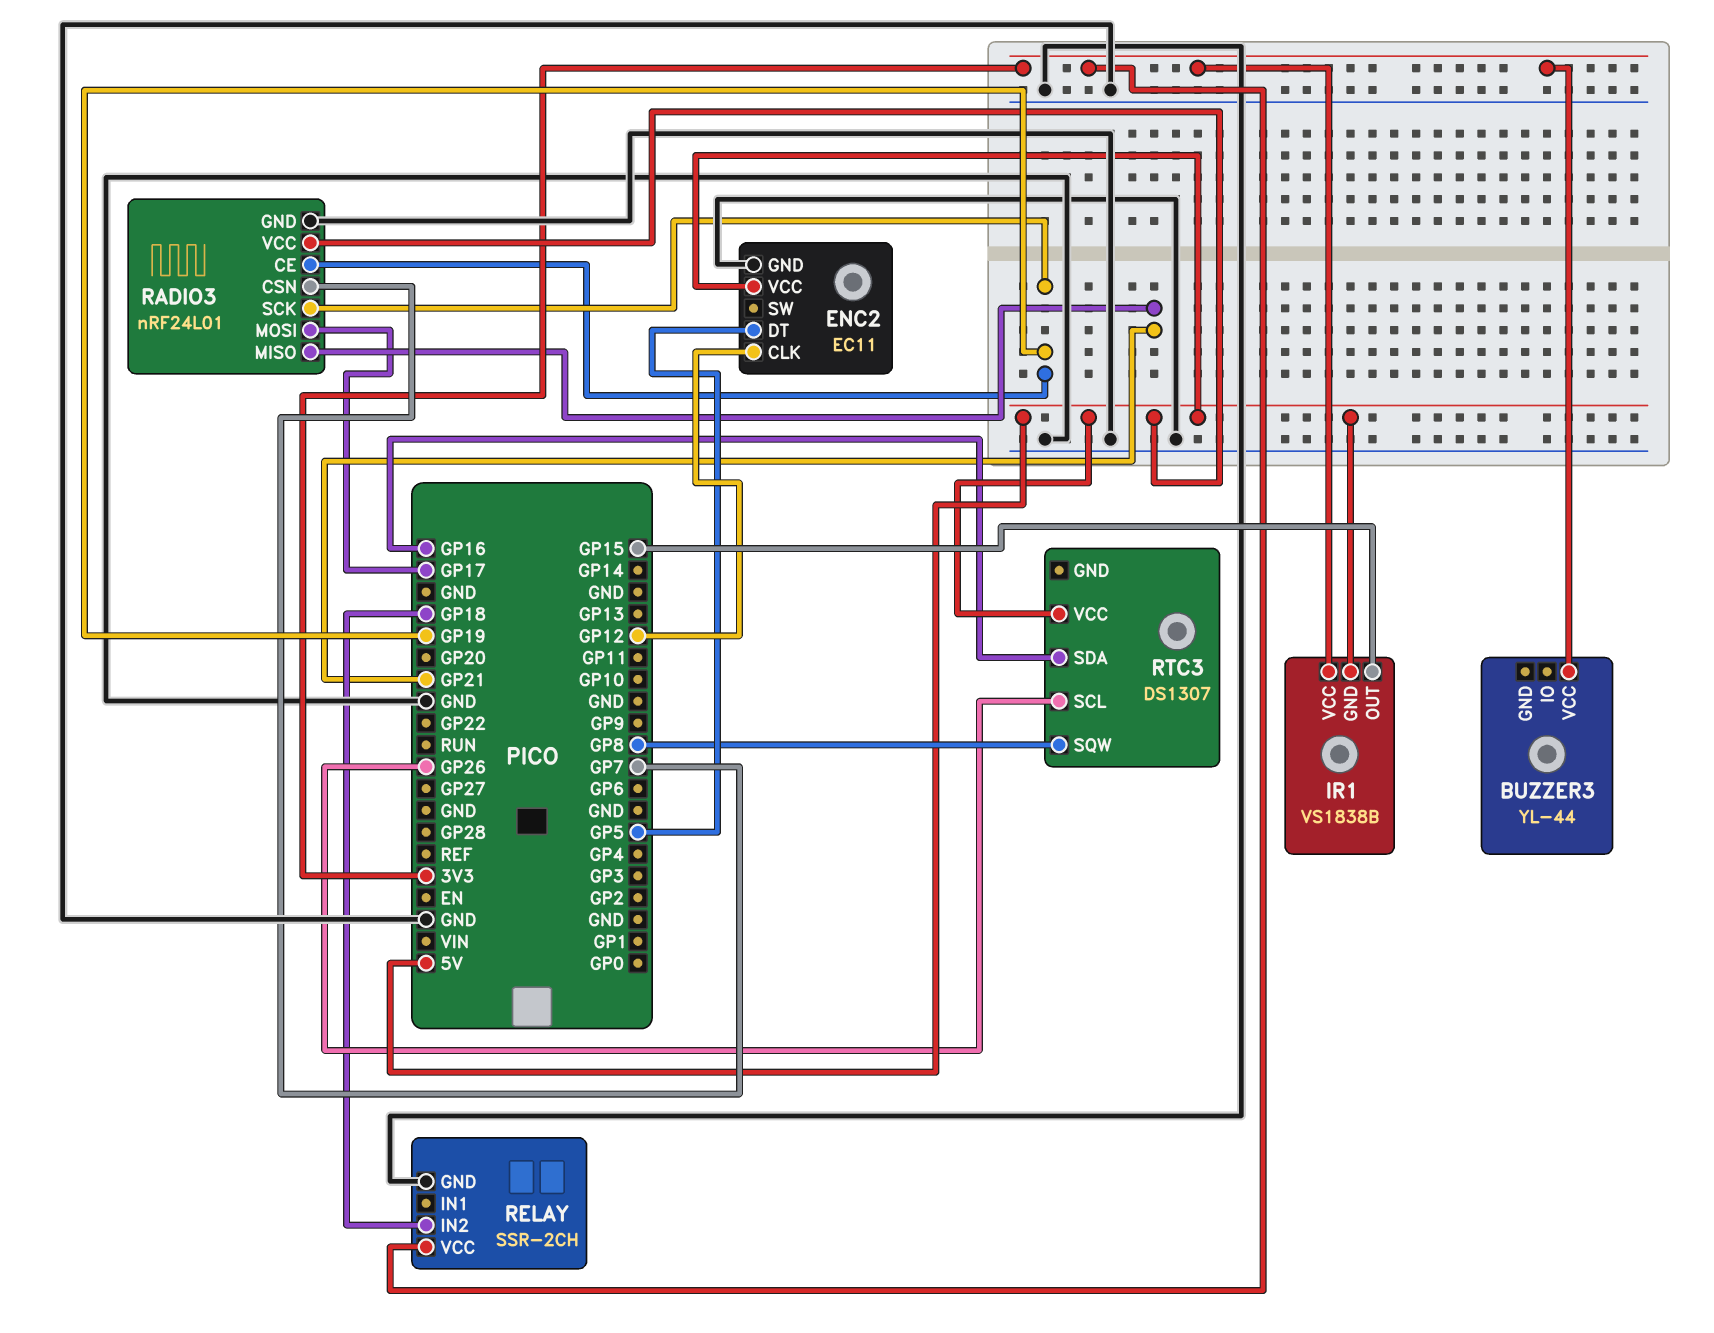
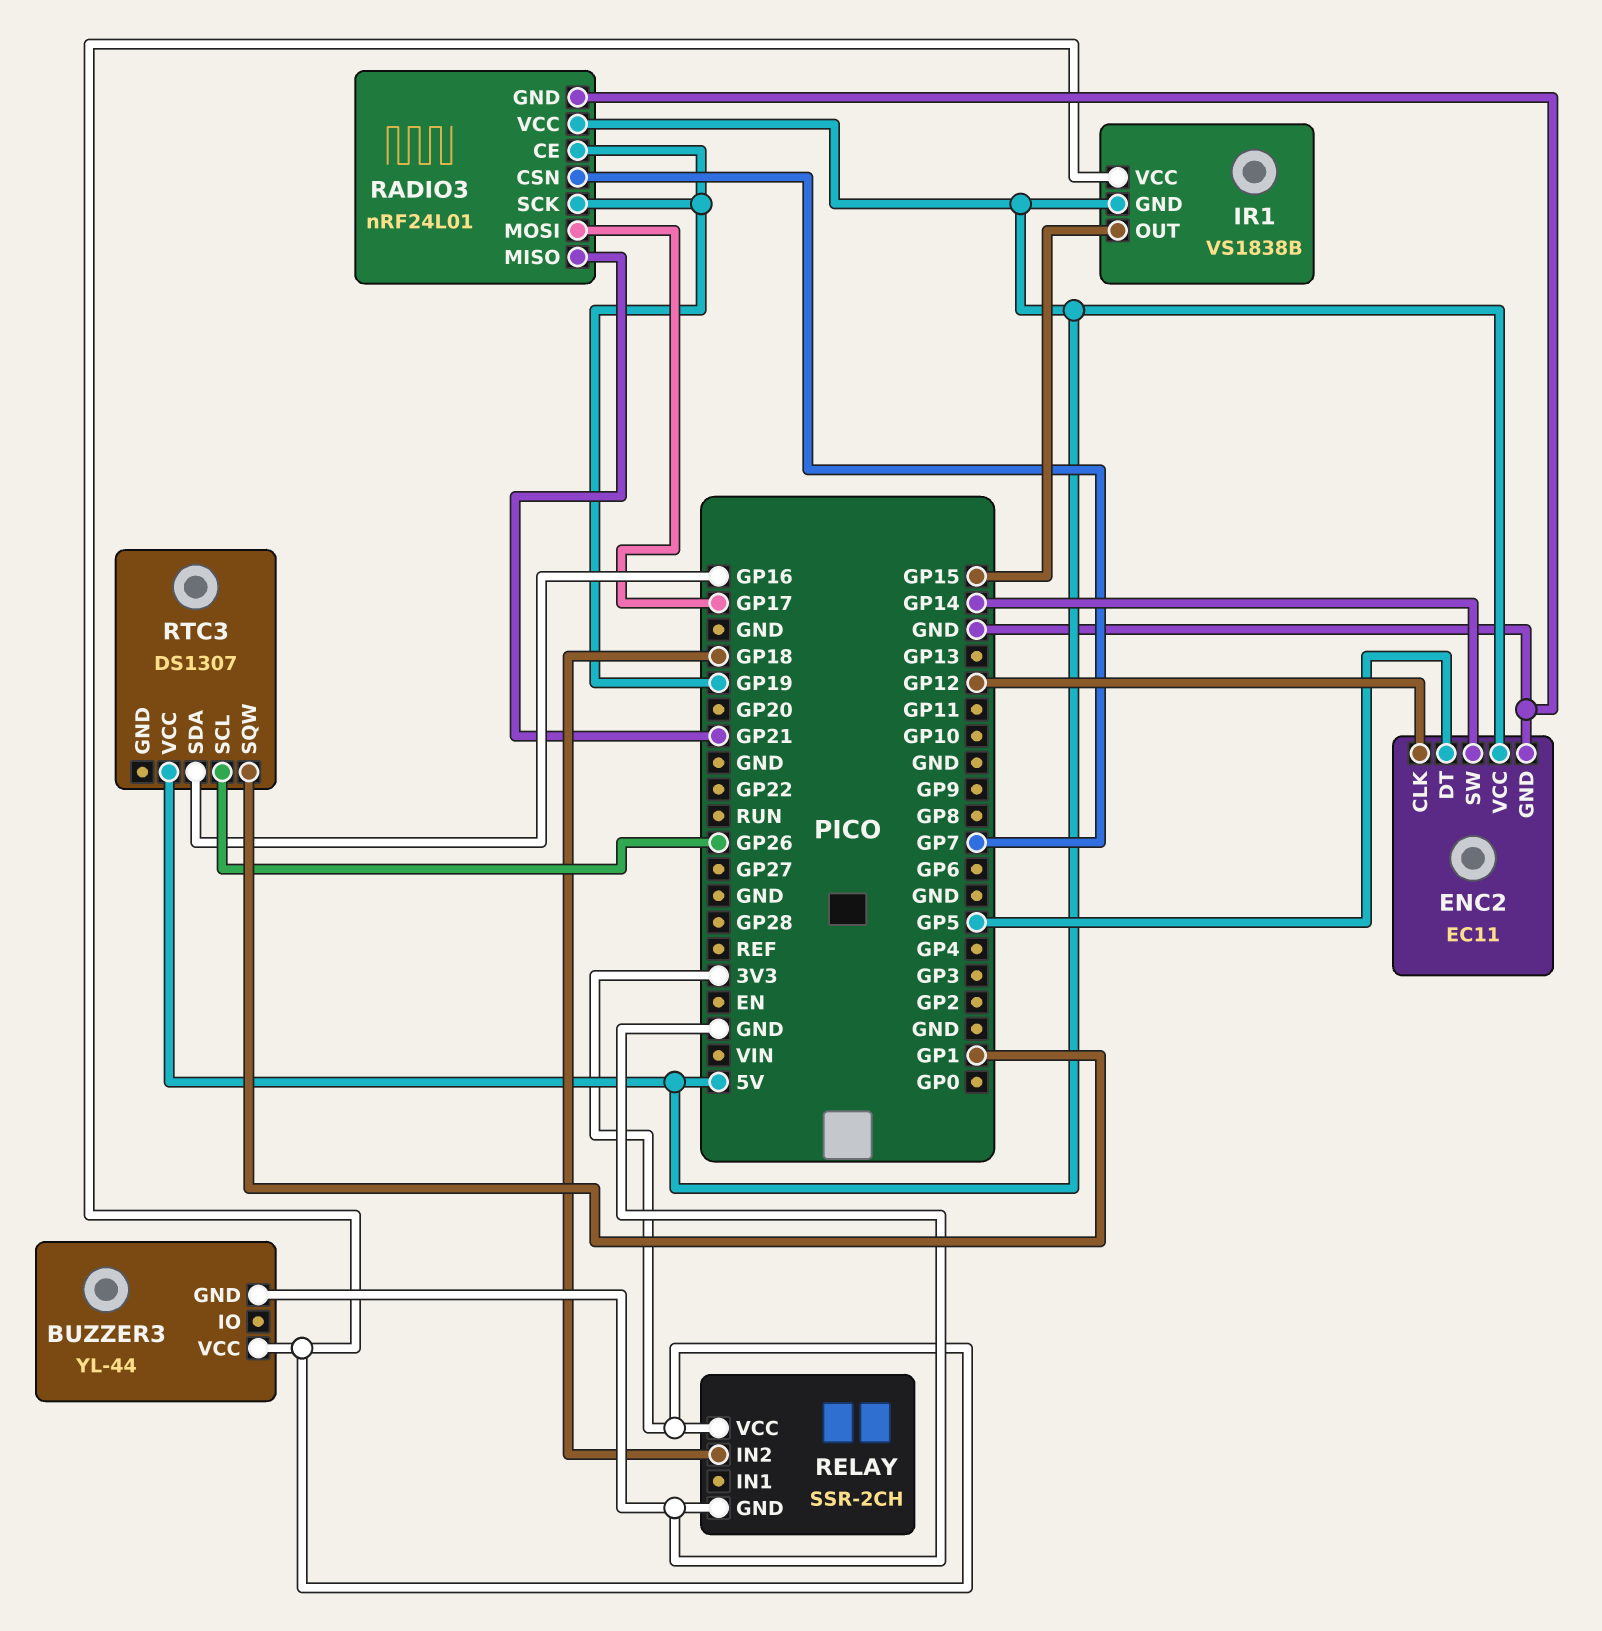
BUZZER3 pin GND: none -> GND
ENC2 pin SW: none -> GP14
RTC3 pin SQW: GP8 -> GP1

